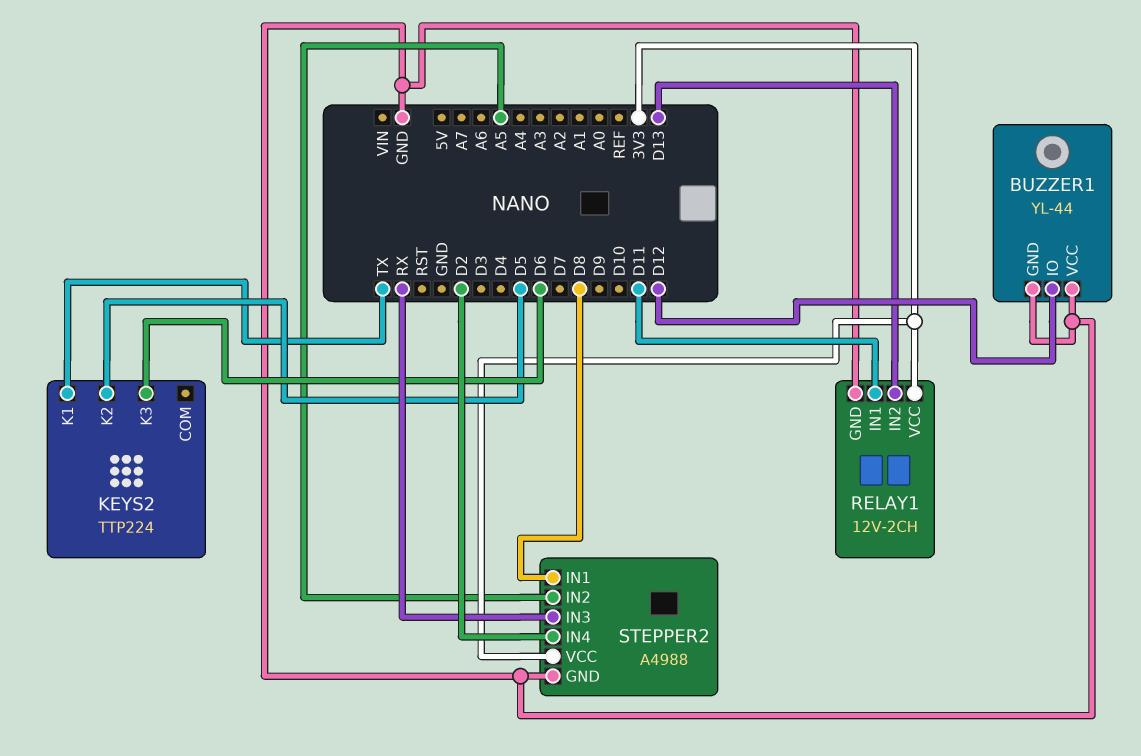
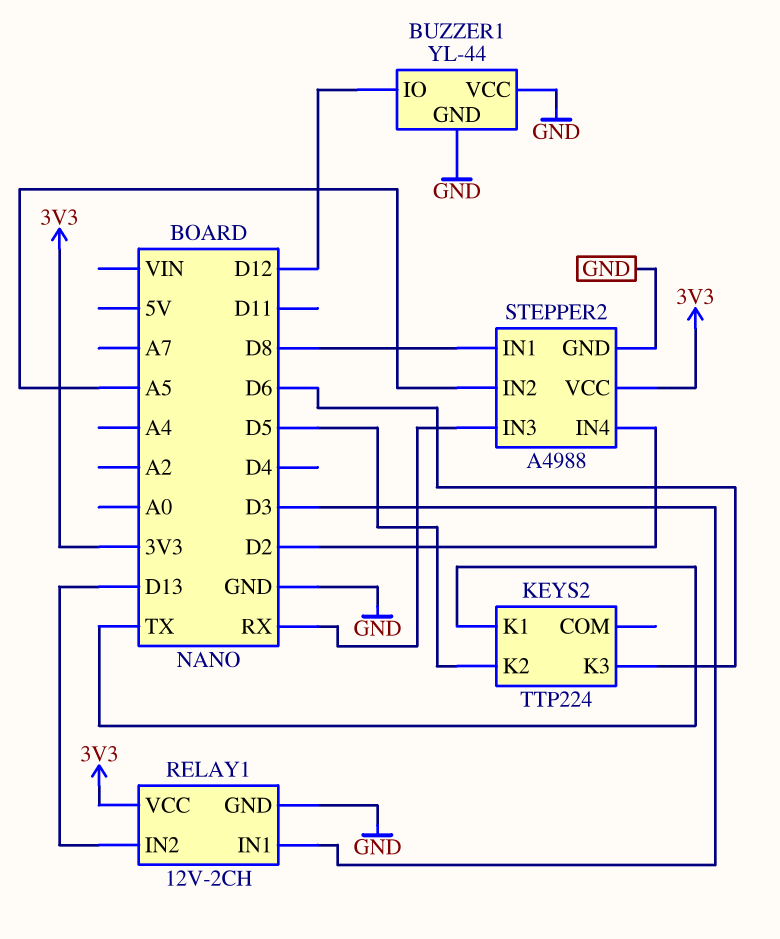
RELAY1 pin IN1: D11 -> D3

